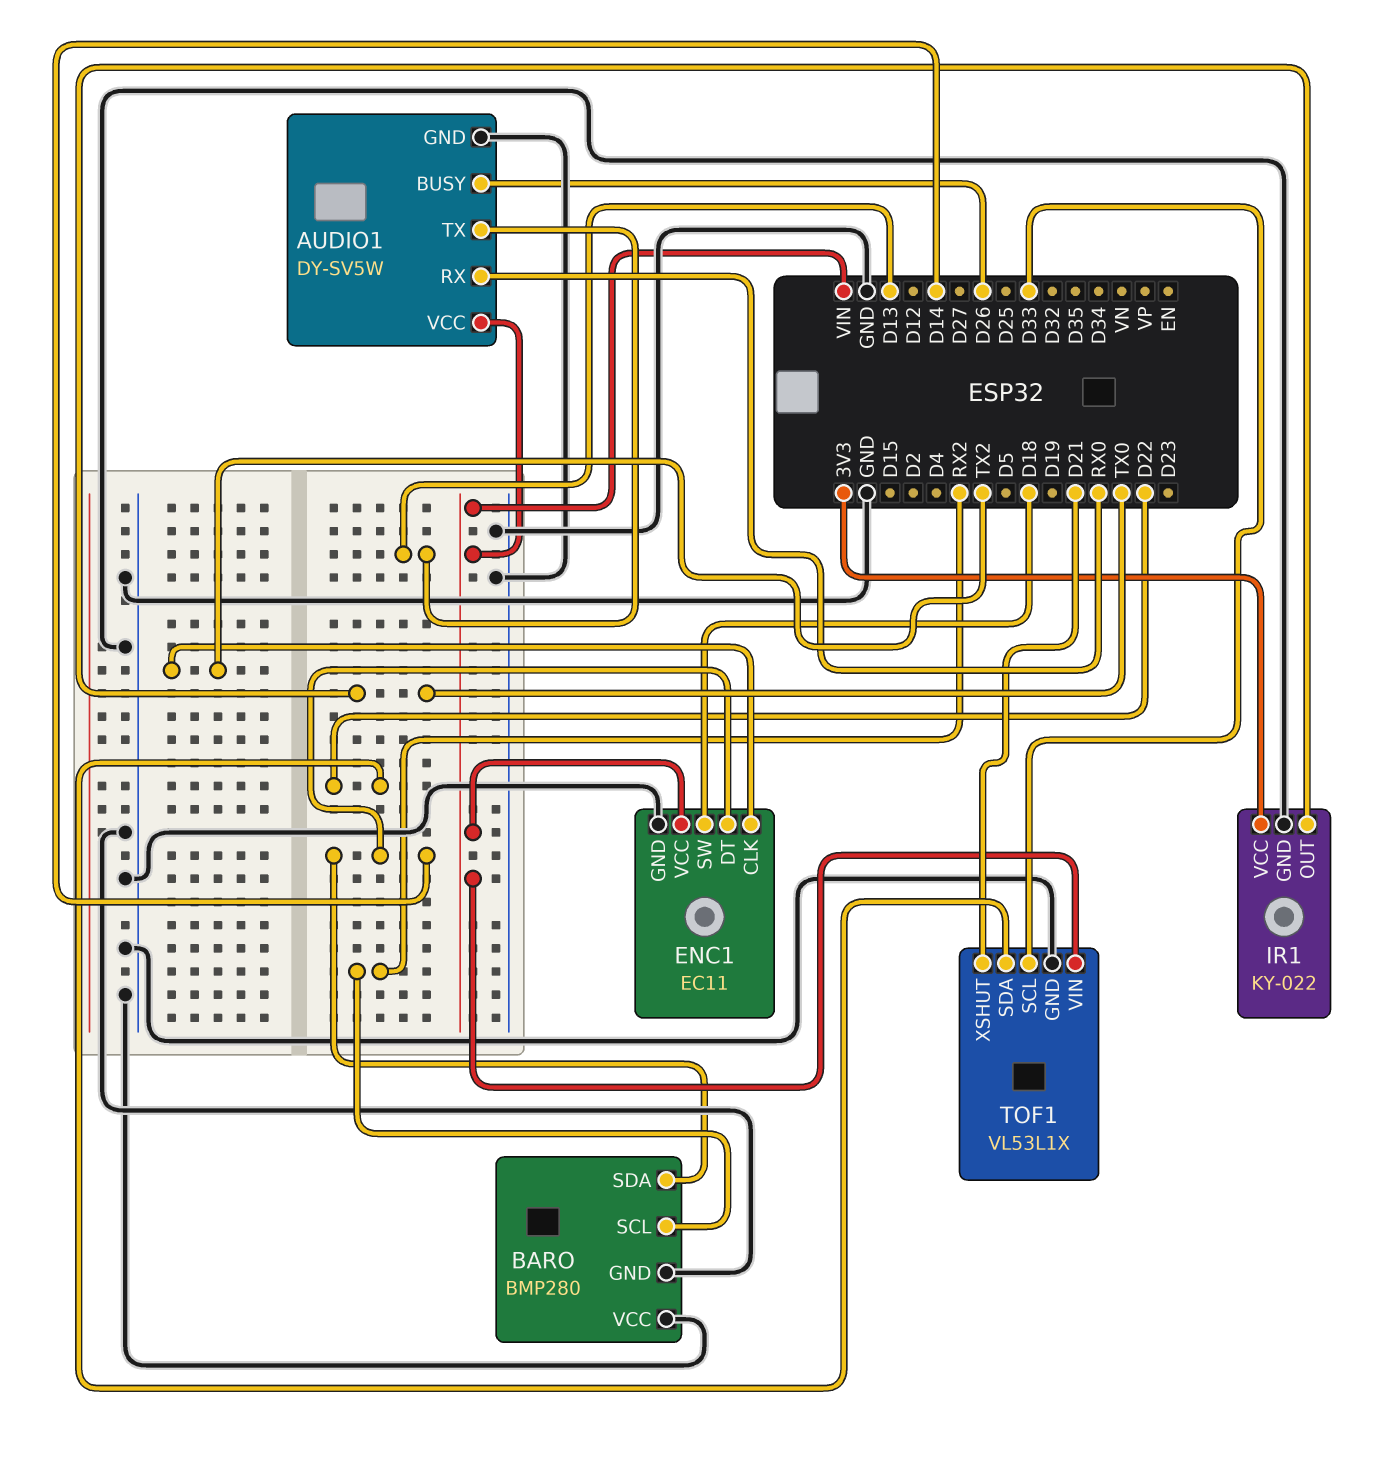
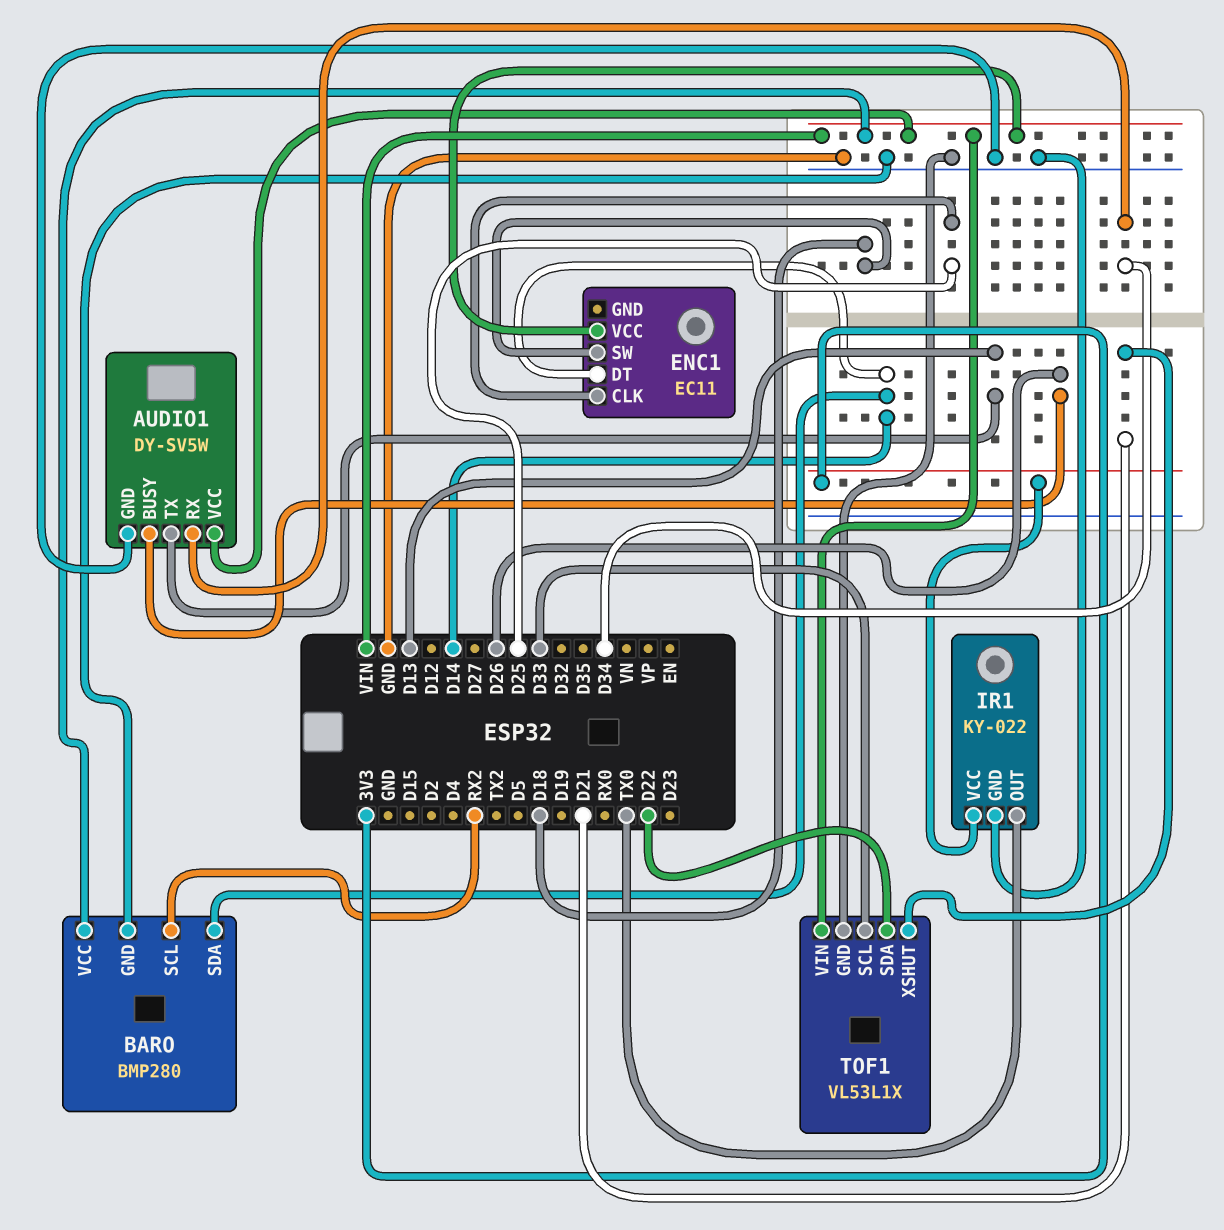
AUDIO1 pin RX: RX0 -> D34
BARO pin VCC: GND -> VIN
ENC1 pin CLK: TX2 -> D25
ENC1 pin GND: GND -> none

